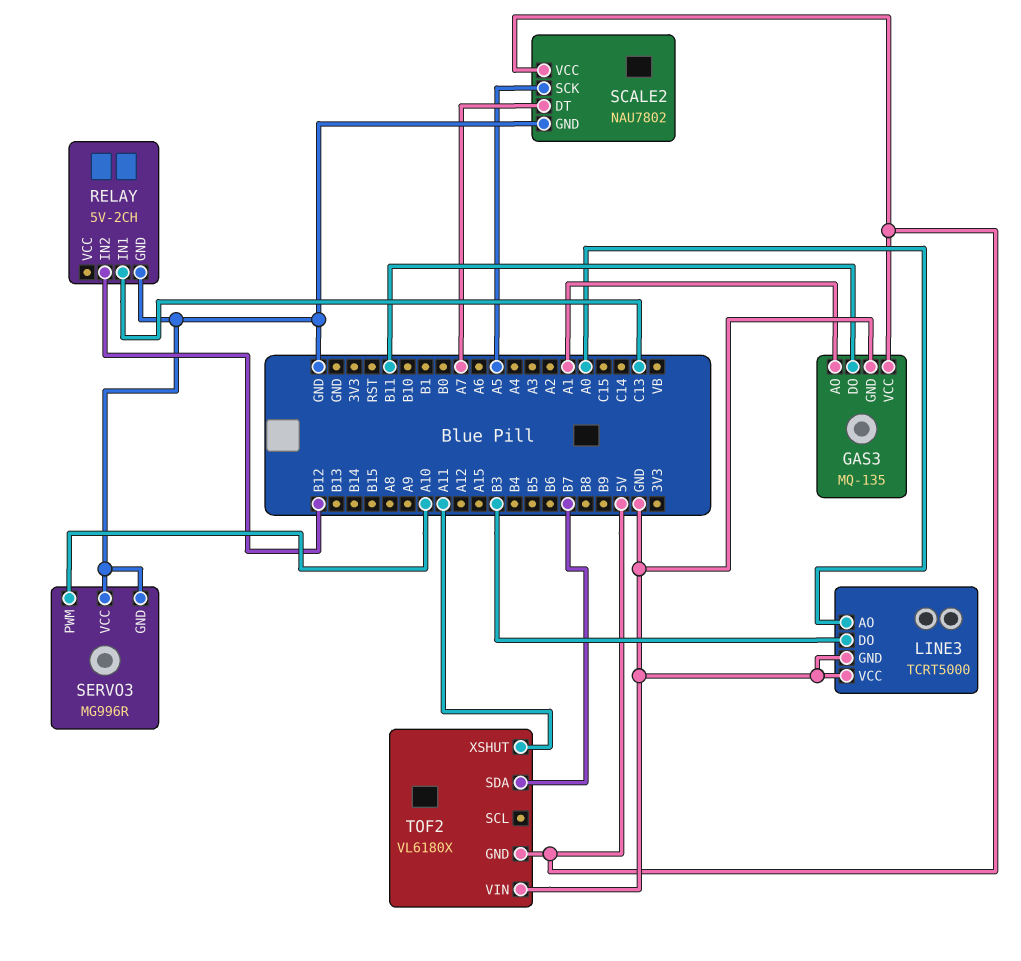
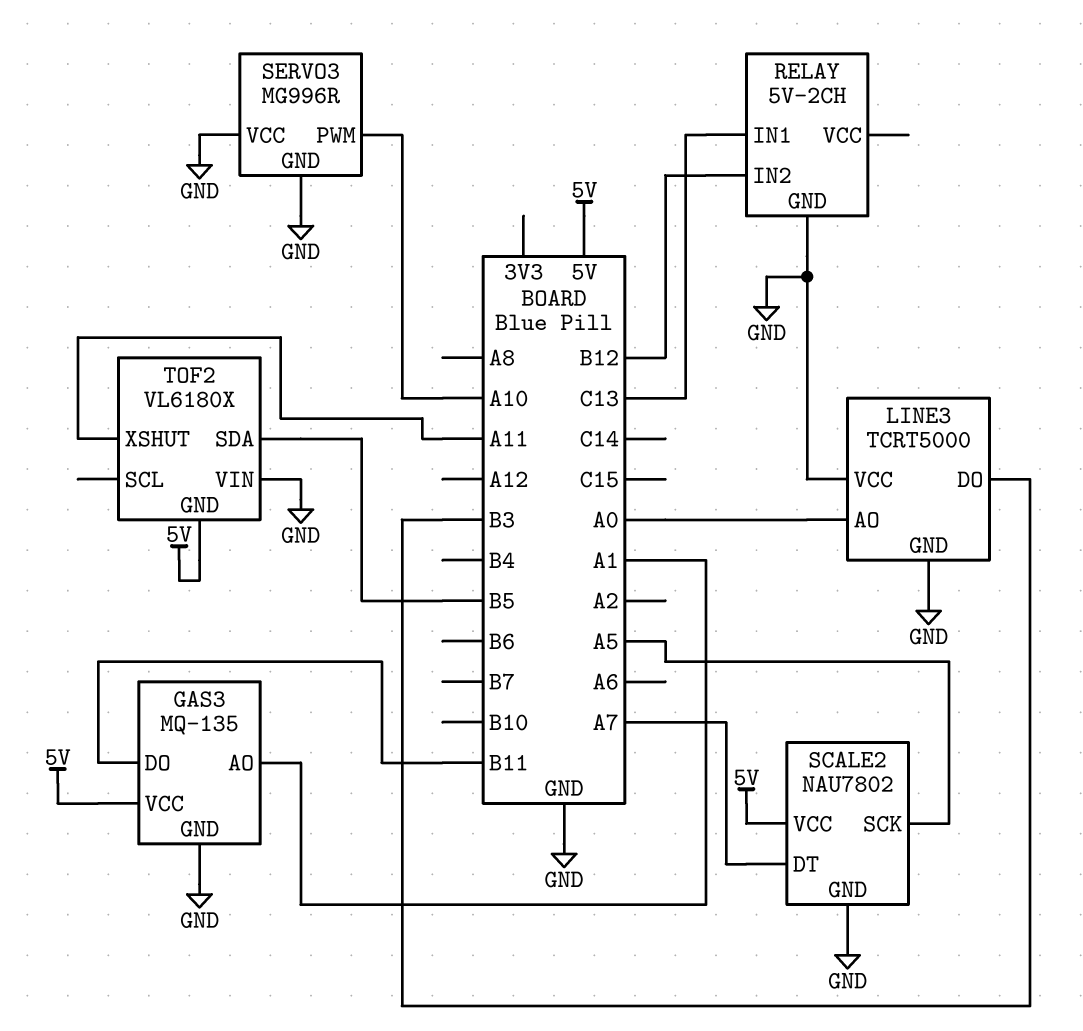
TOF2 pin SDA: B7 -> B5

